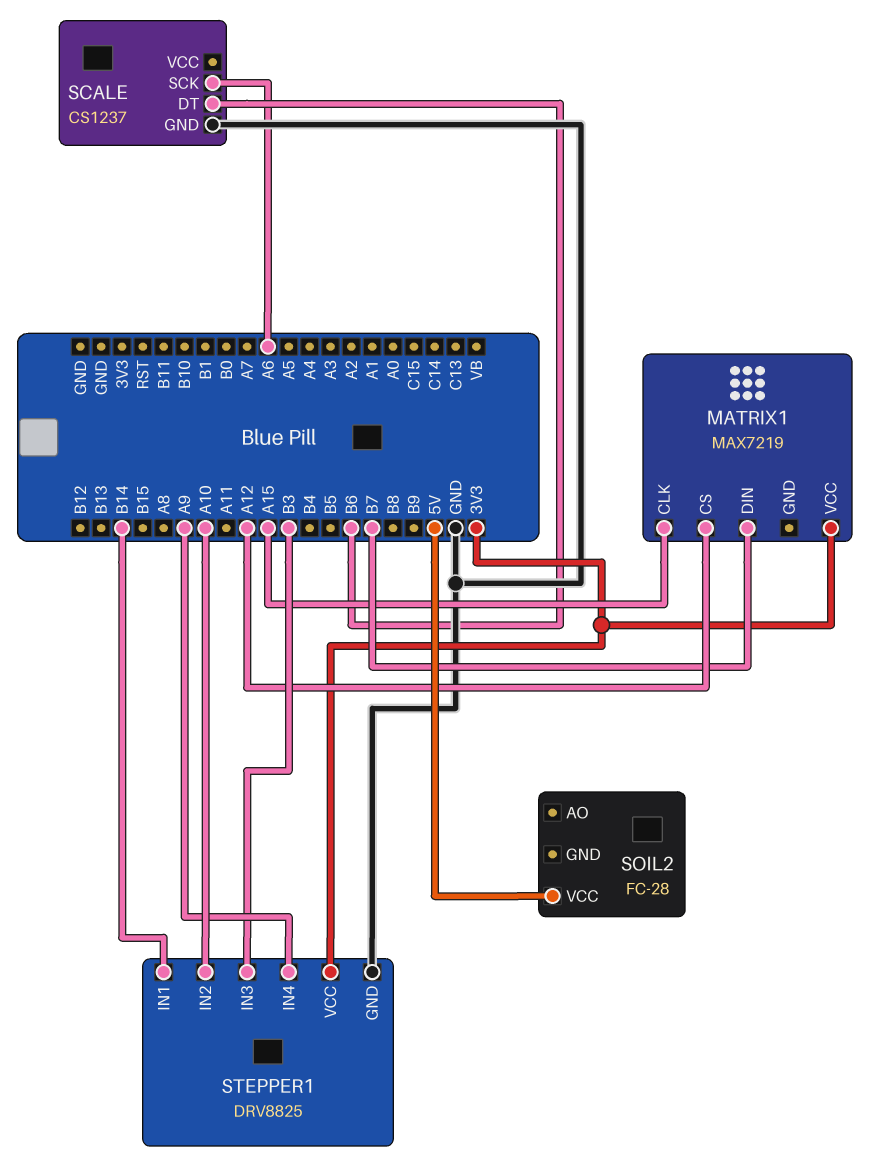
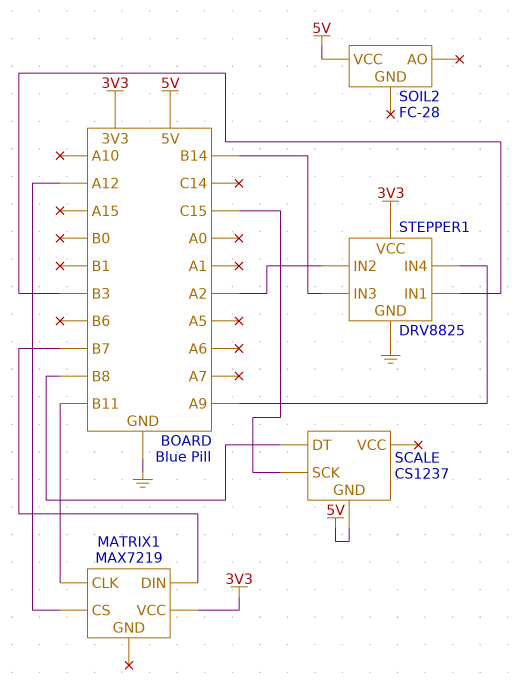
MATRIX1 pin CLK: A15 -> B11
SCALE pin DT: B6 -> B8
SCALE pin GND: GND -> 5V
SCALE pin SCK: A6 -> C15
STEPPER1 pin IN1: B14 -> B3
STEPPER1 pin IN2: A10 -> A2
STEPPER1 pin IN3: B3 -> B14

